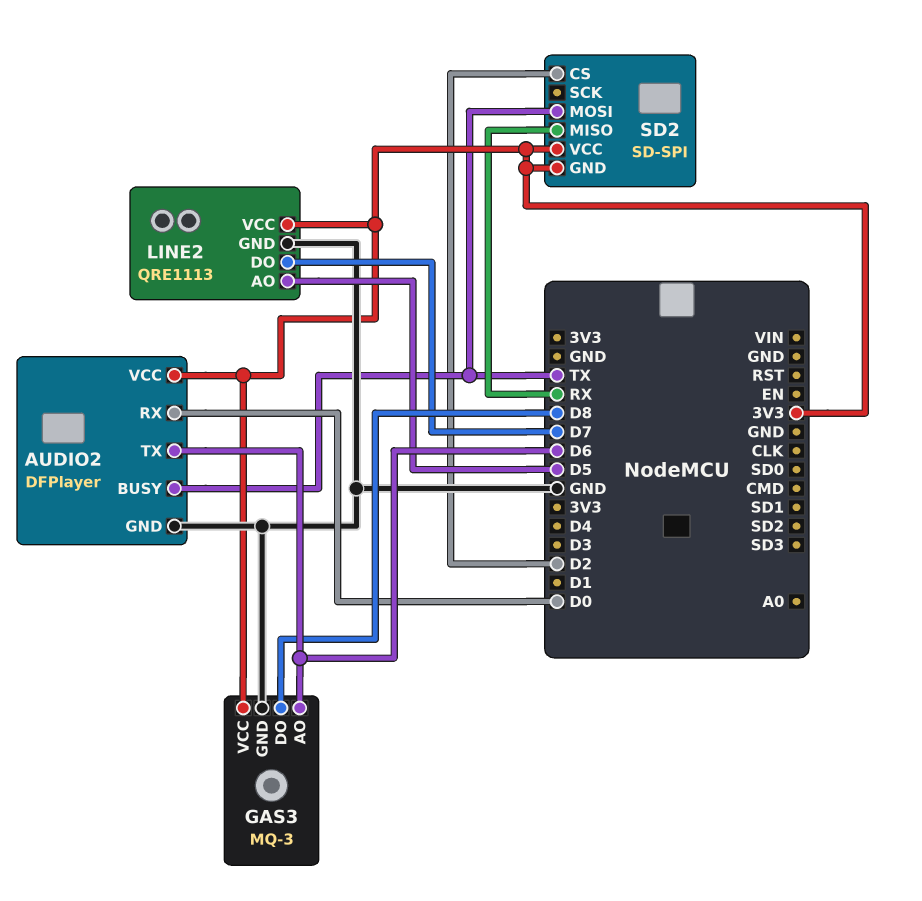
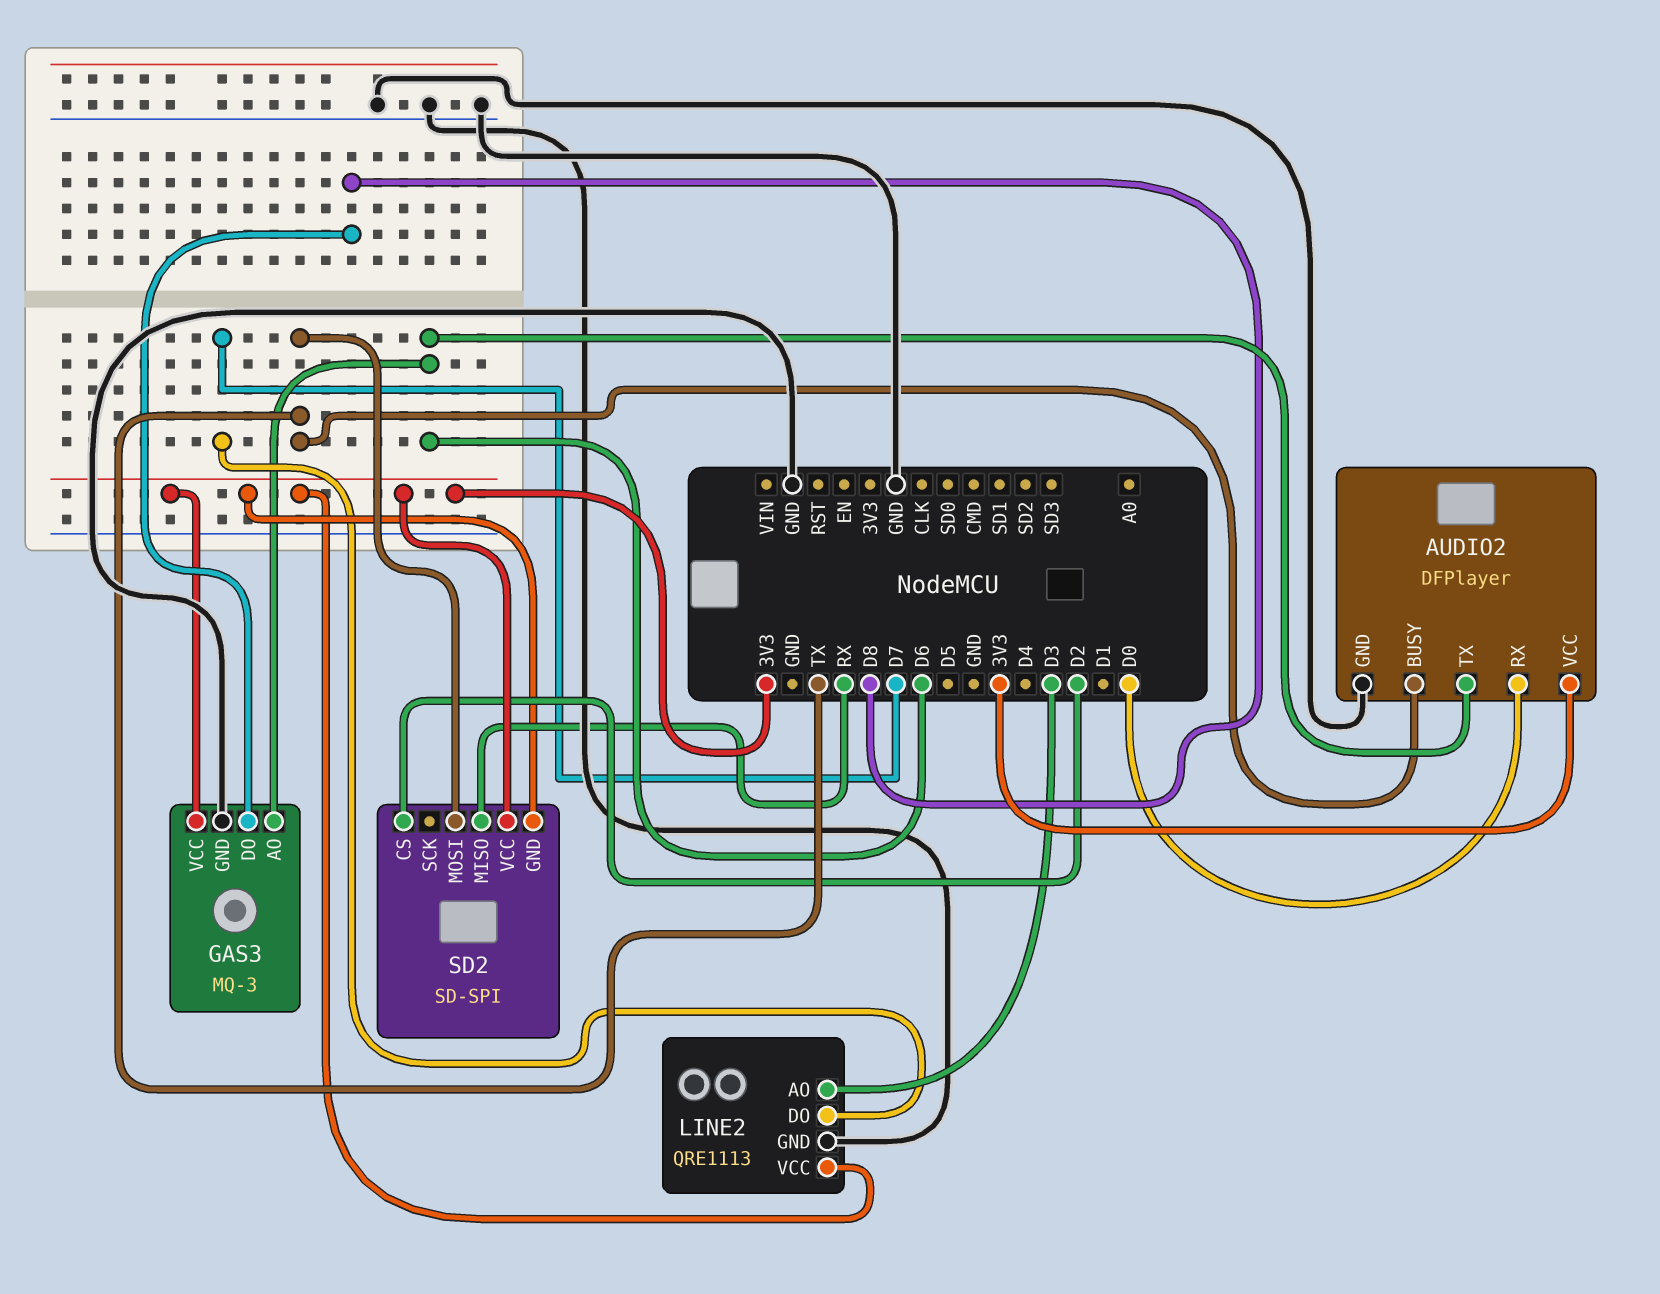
LINE2 pin AO: D5 -> D3

